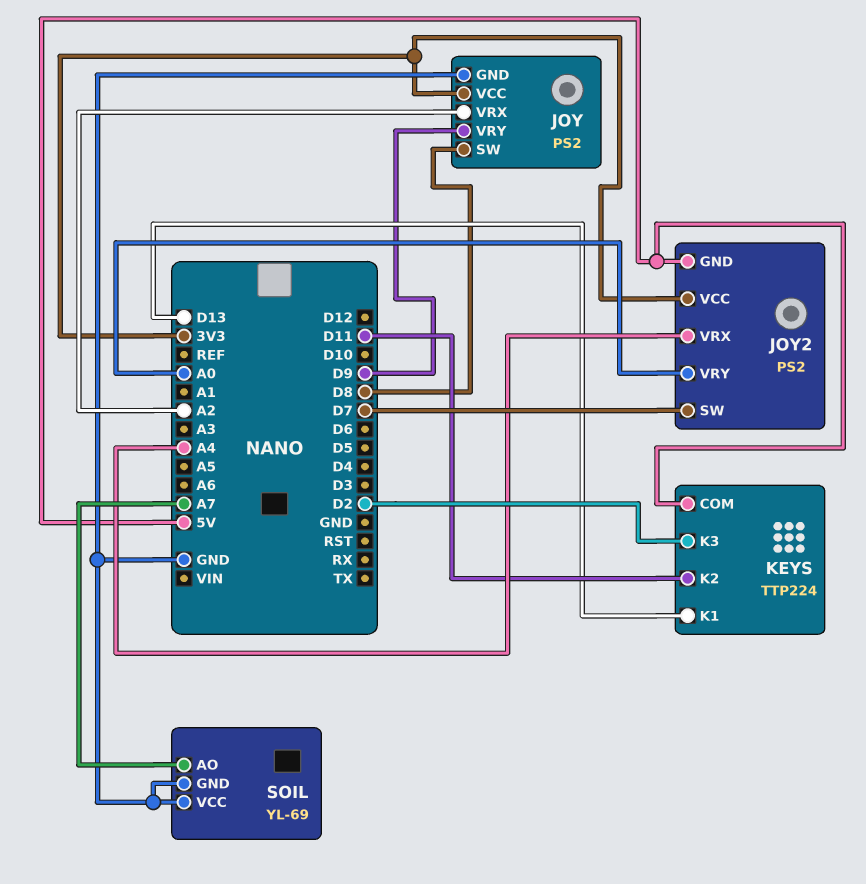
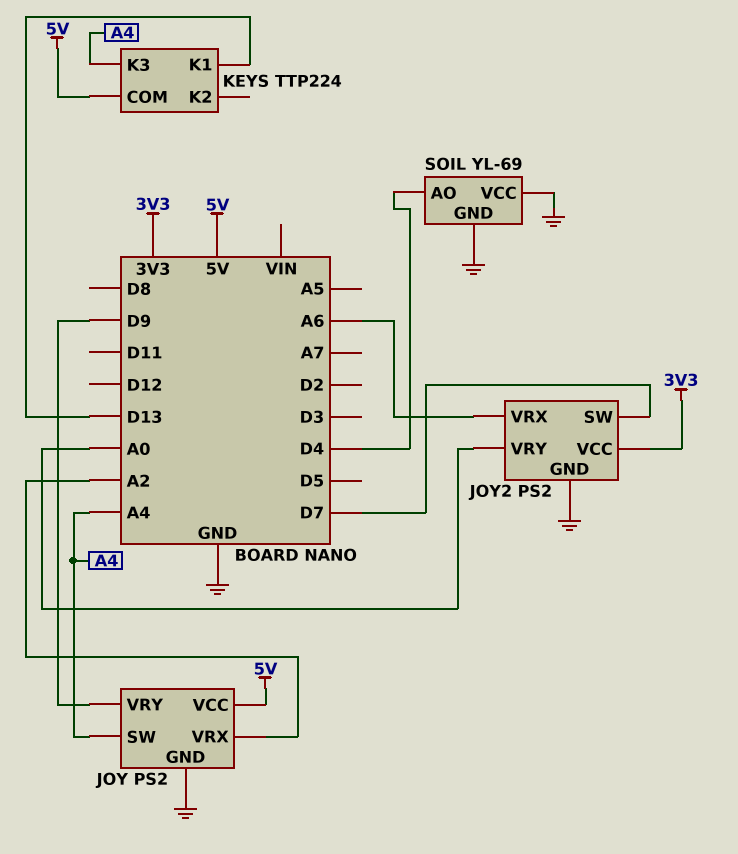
JOY pin SW: D8 -> A4
JOY pin VCC: 3V3 -> 5V
JOY2 pin GND: 5V -> GND
JOY2 pin VRX: A4 -> A6
KEYS pin K2: D11 -> none
KEYS pin K3: D2 -> A4
SOIL pin AO: A7 -> D4

